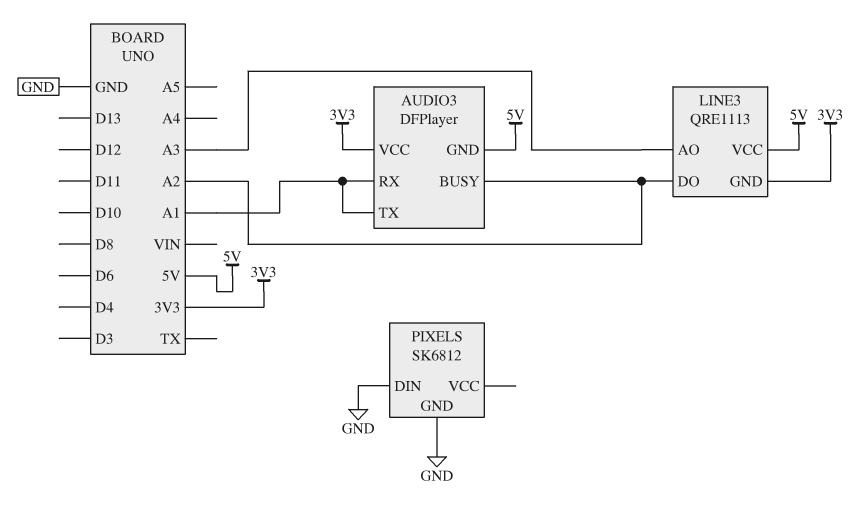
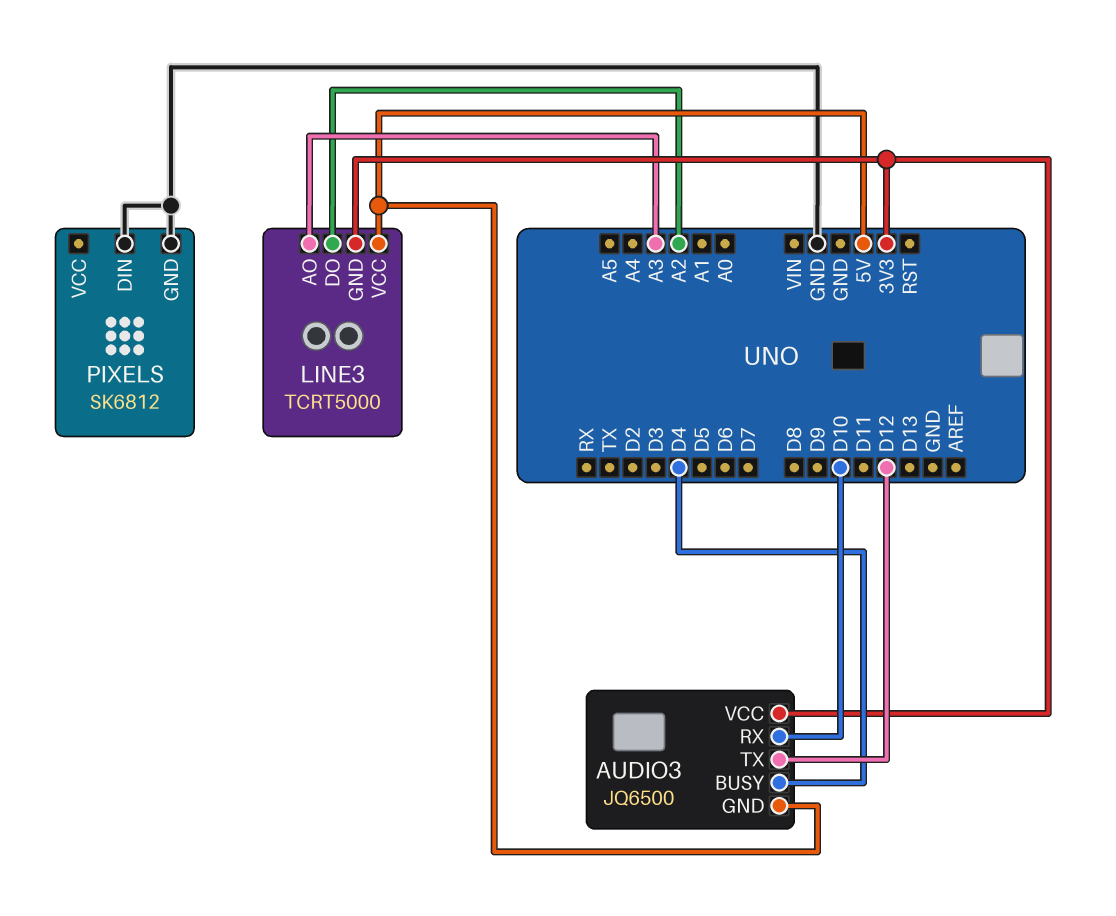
AUDIO3: DFPlayer -> JQ6500
AUDIO3 pin BUSY: A2 -> D4
AUDIO3 pin RX: A1 -> D10
AUDIO3 pin TX: A1 -> D12
LINE3: QRE1113 -> TCRT5000

